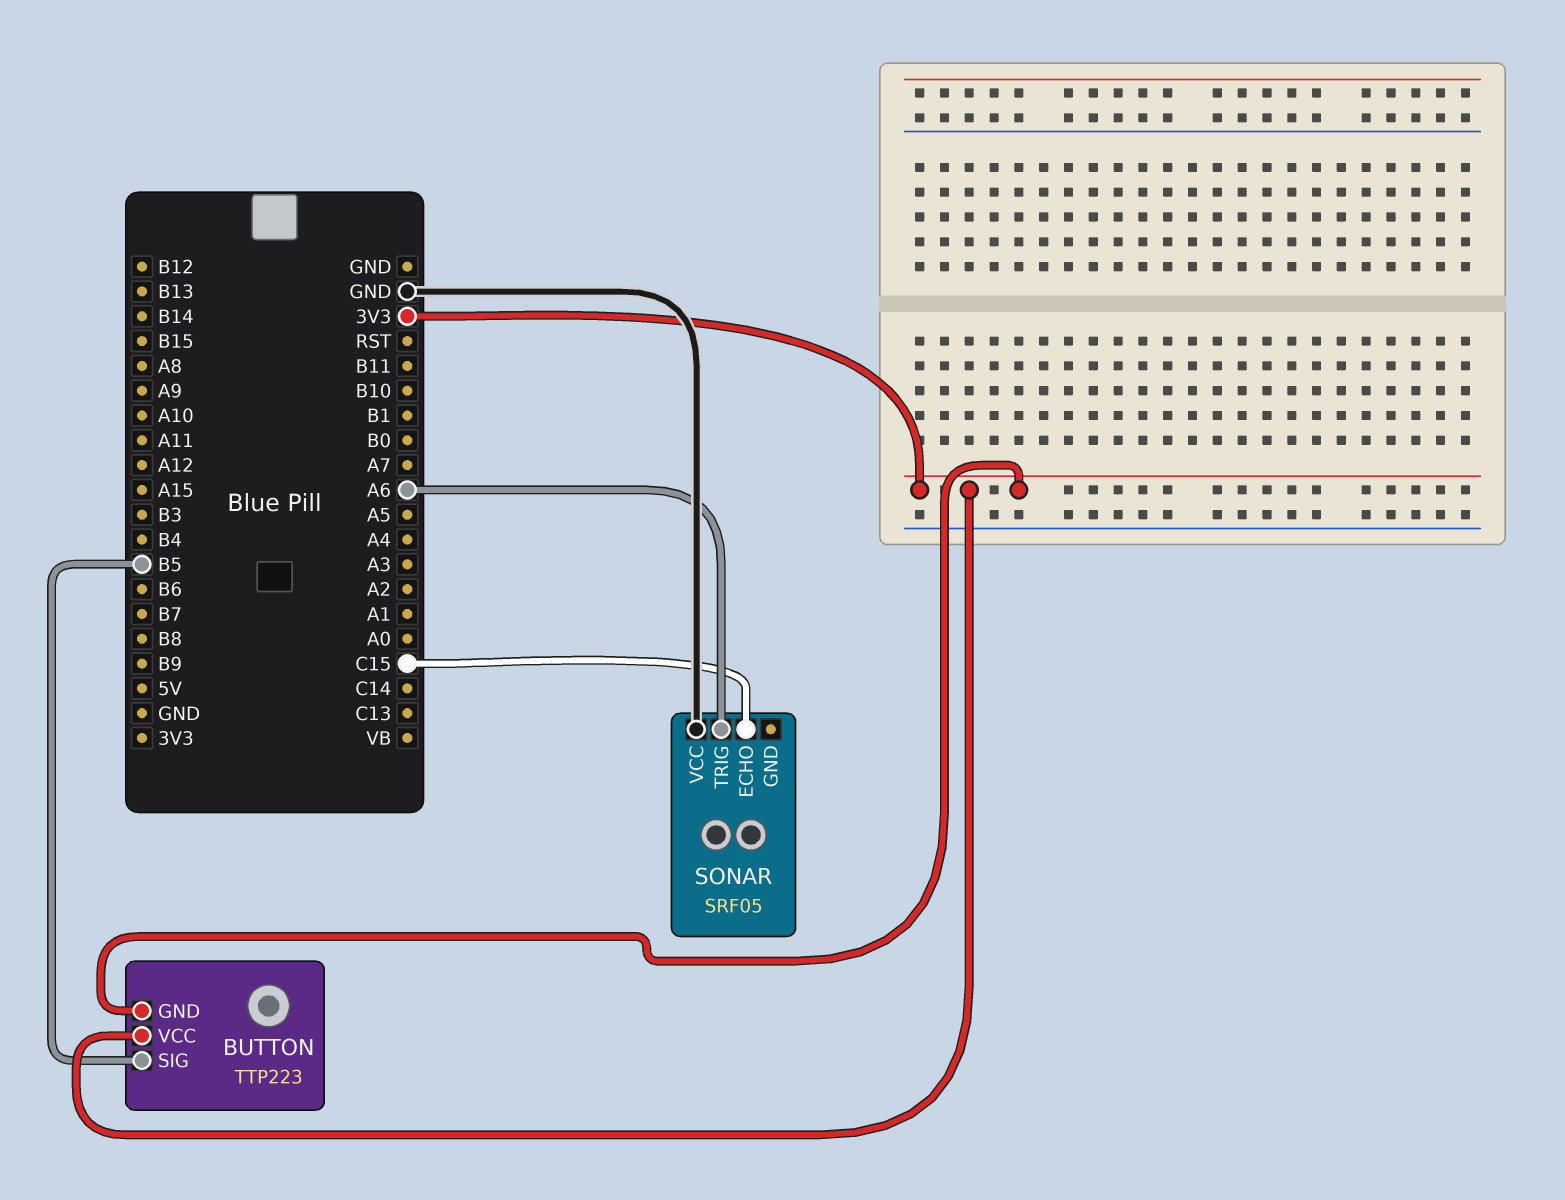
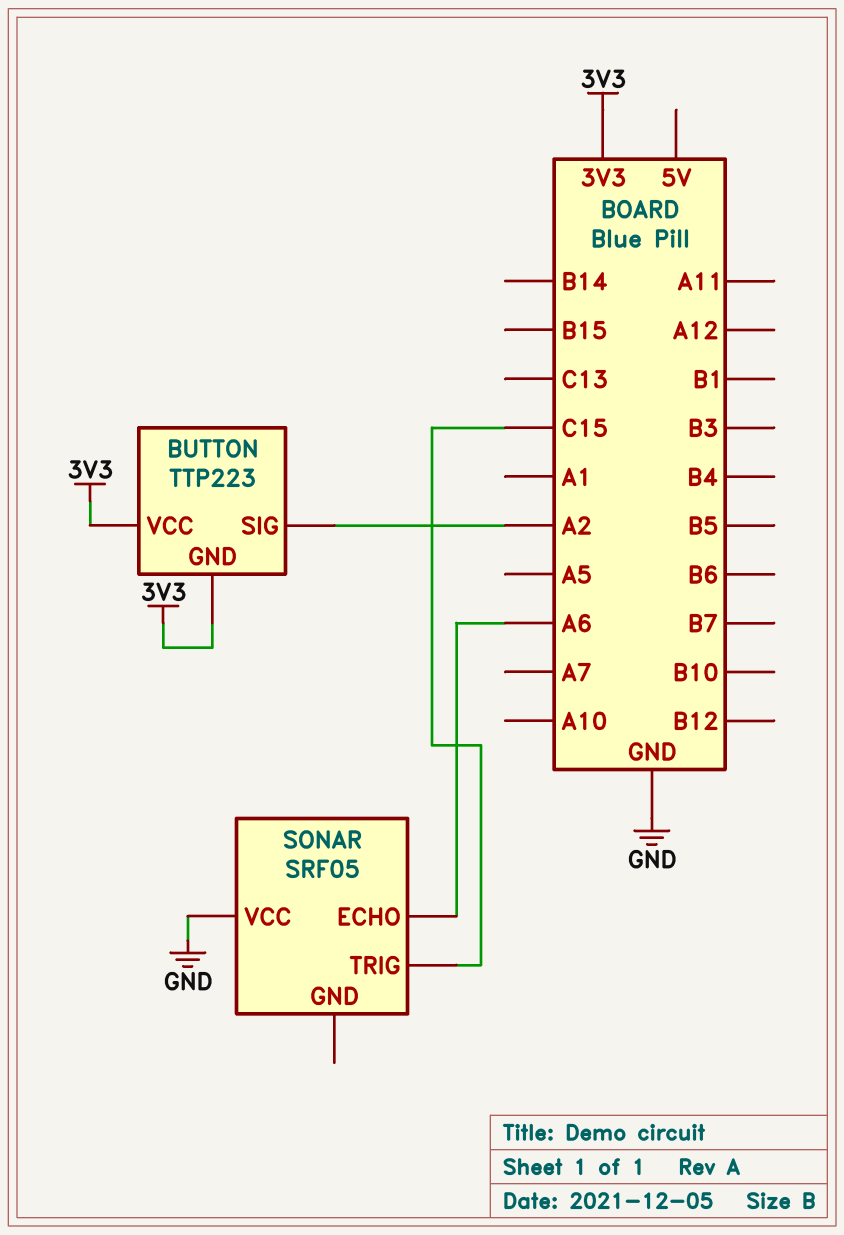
BUTTON pin SIG: B5 -> A2
SONAR pin ECHO: C15 -> A6
SONAR pin TRIG: A6 -> C15

